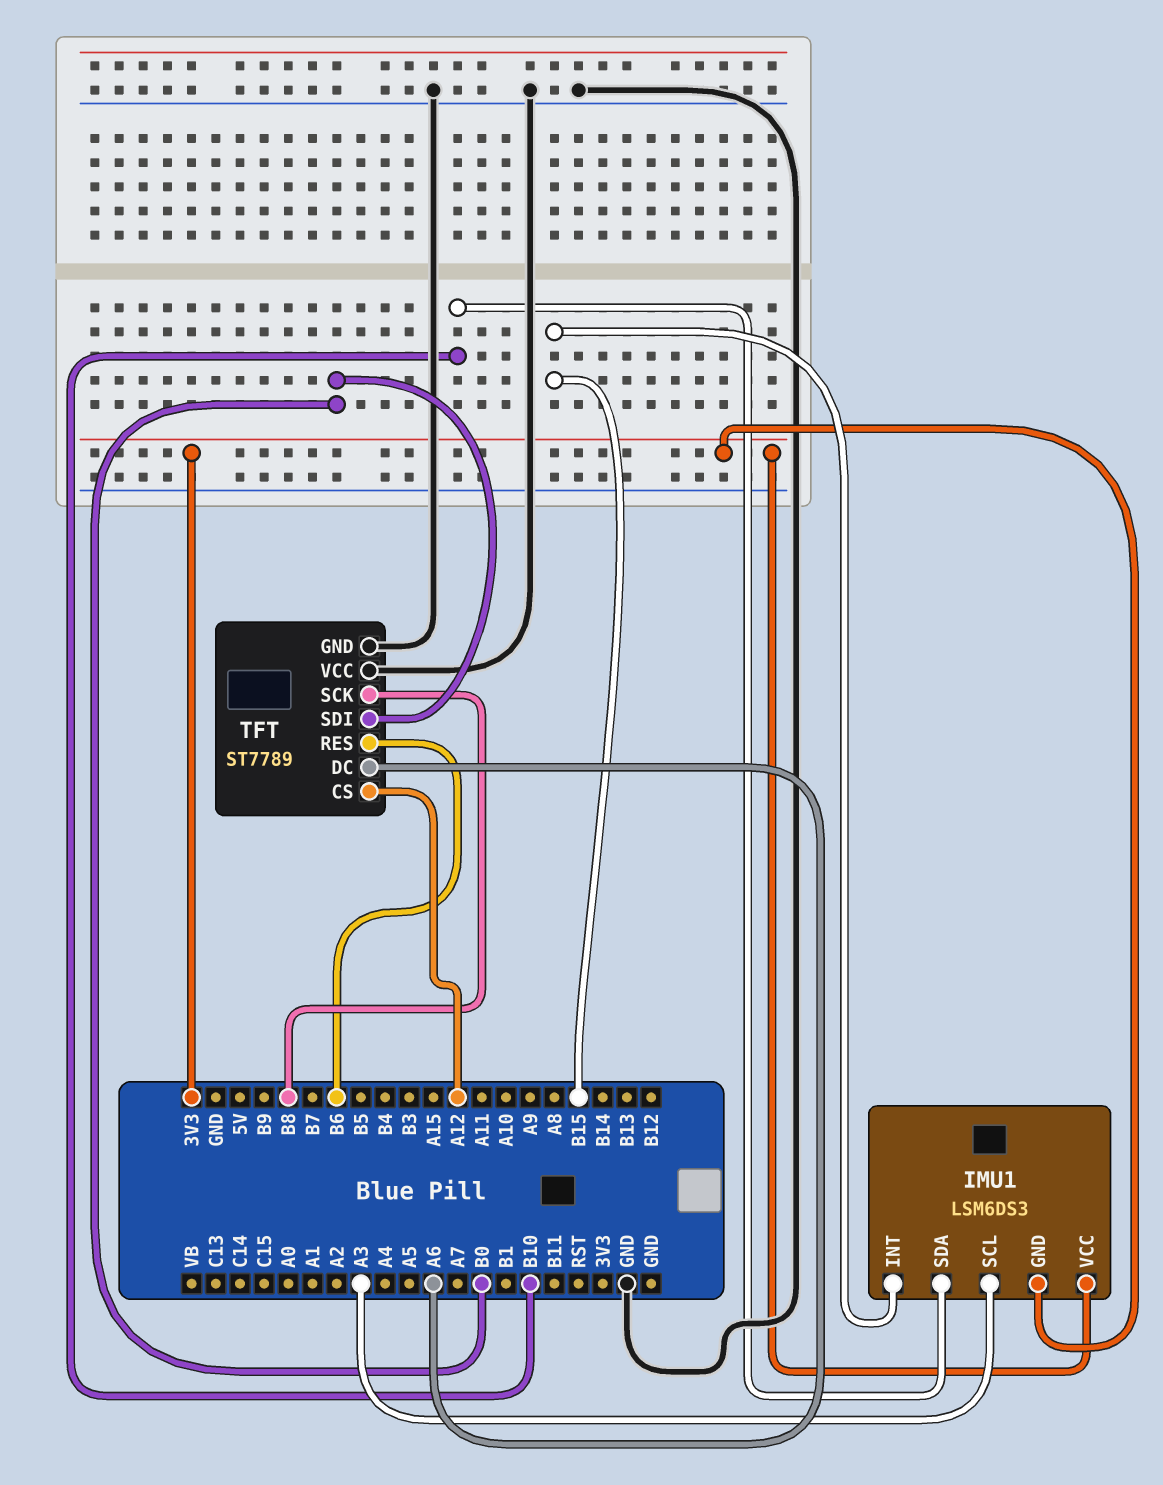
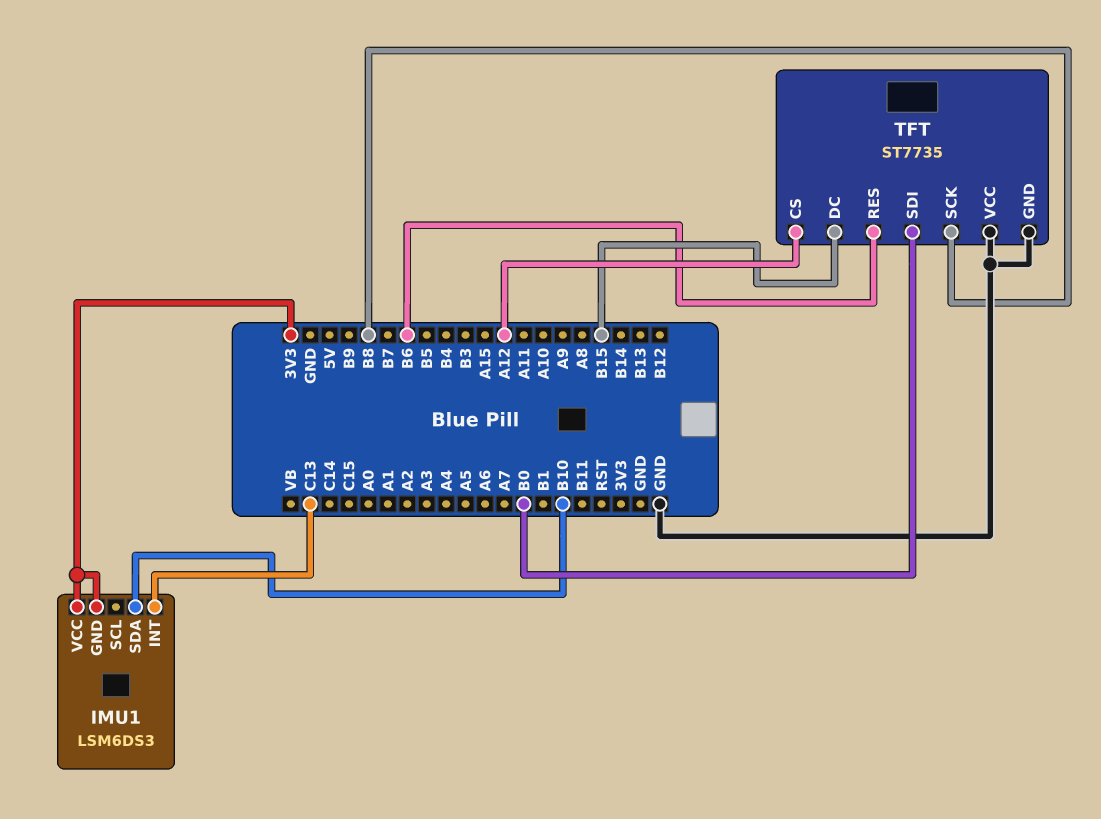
IMU1 pin INT: B15 -> C13
IMU1 pin SCL: A3 -> none
TFT: ST7789 -> ST7735
TFT pin DC: A6 -> B15

